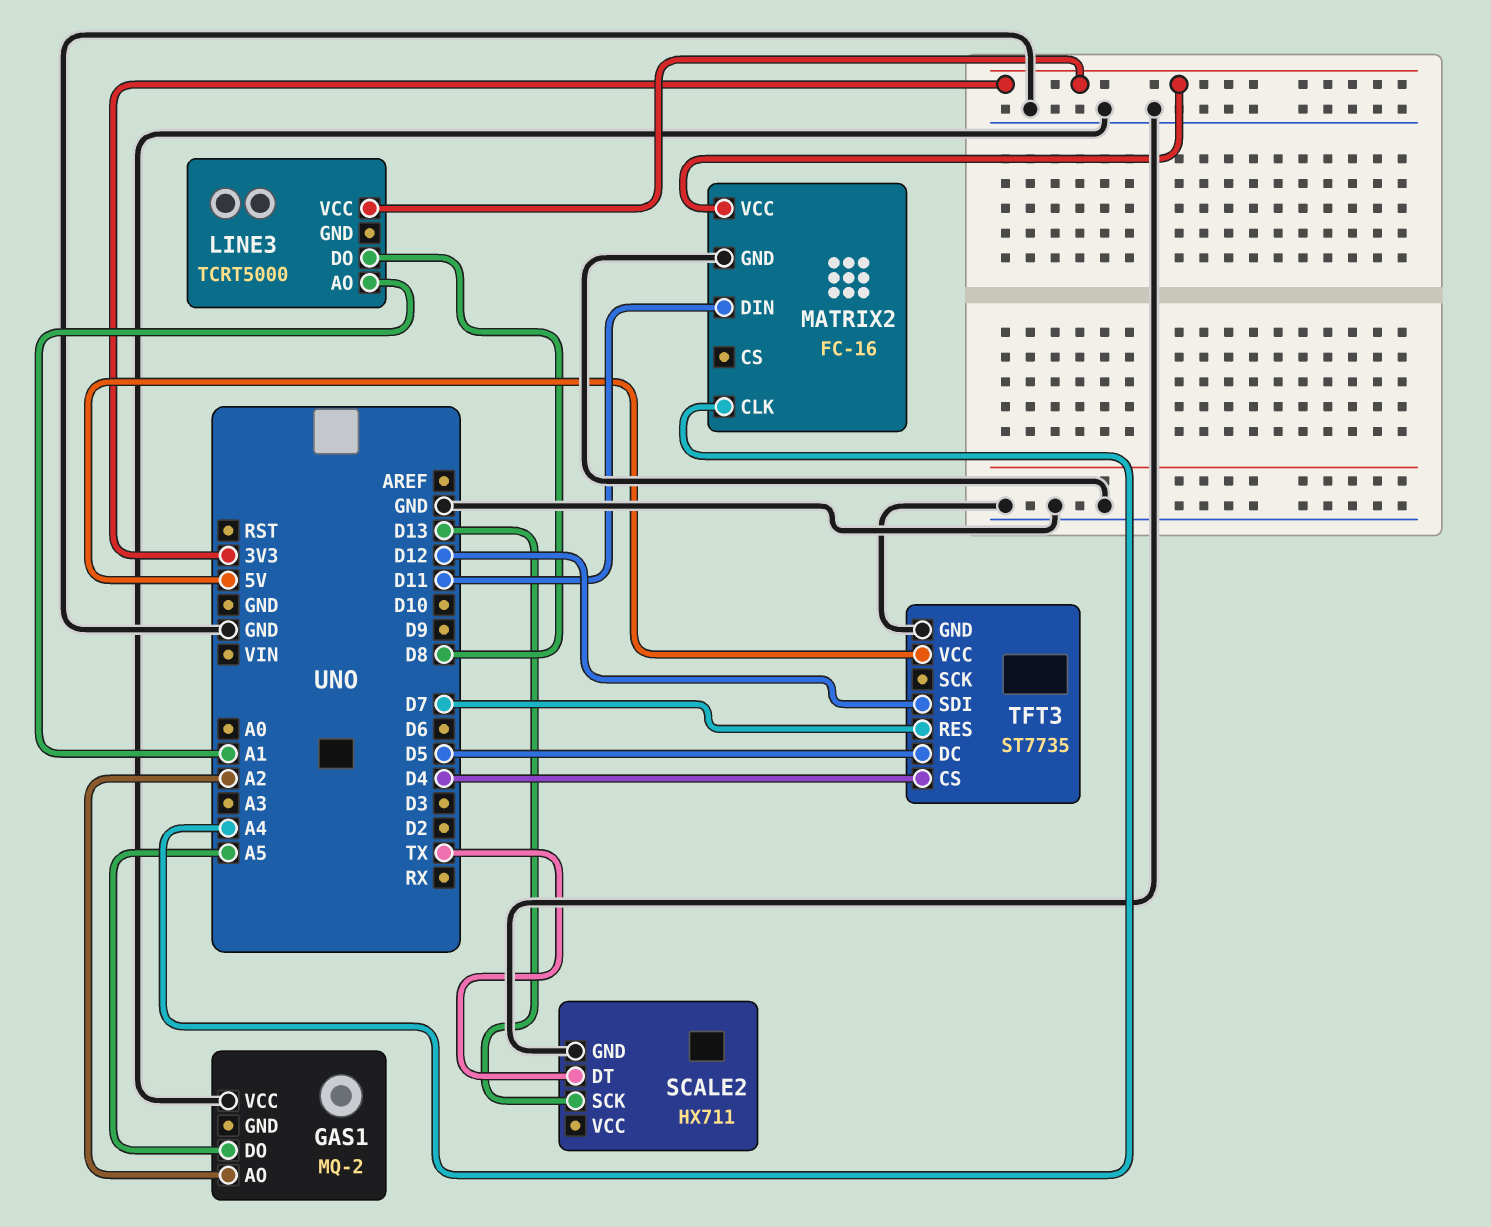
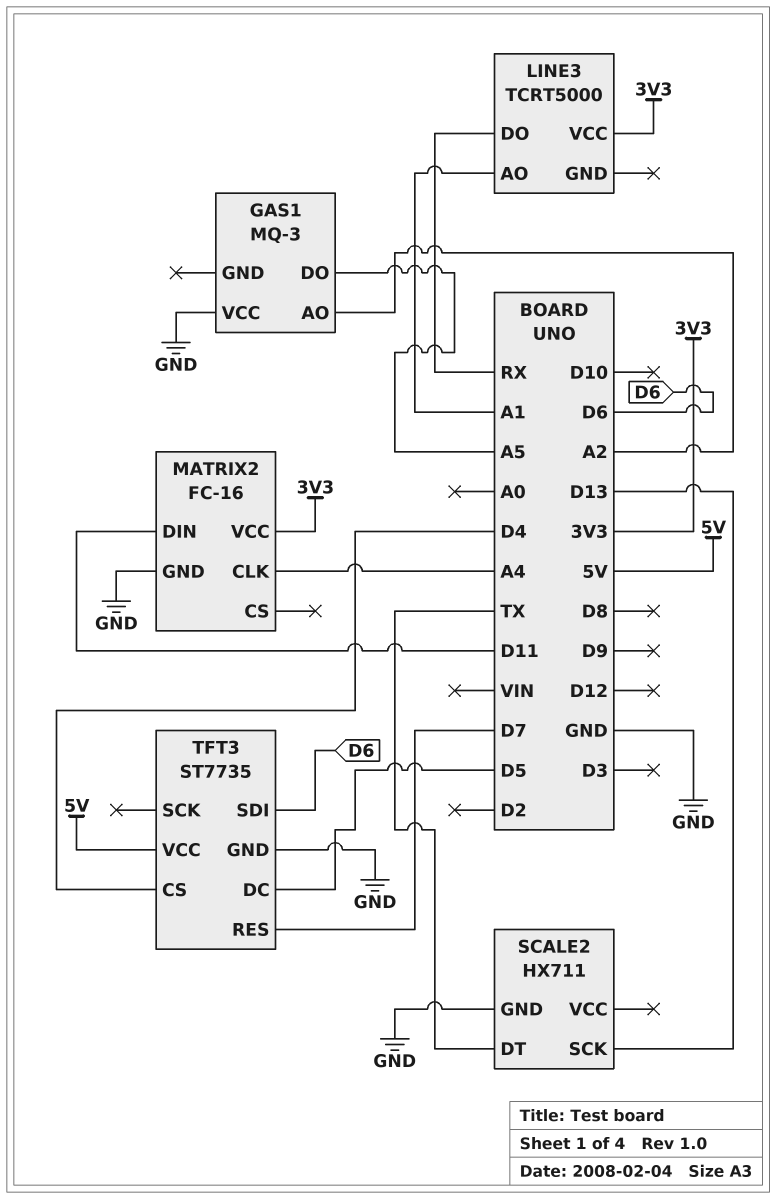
GAS1: MQ-2 -> MQ-3
LINE3 pin DO: D8 -> RX
TFT3 pin SDI: D12 -> D6

